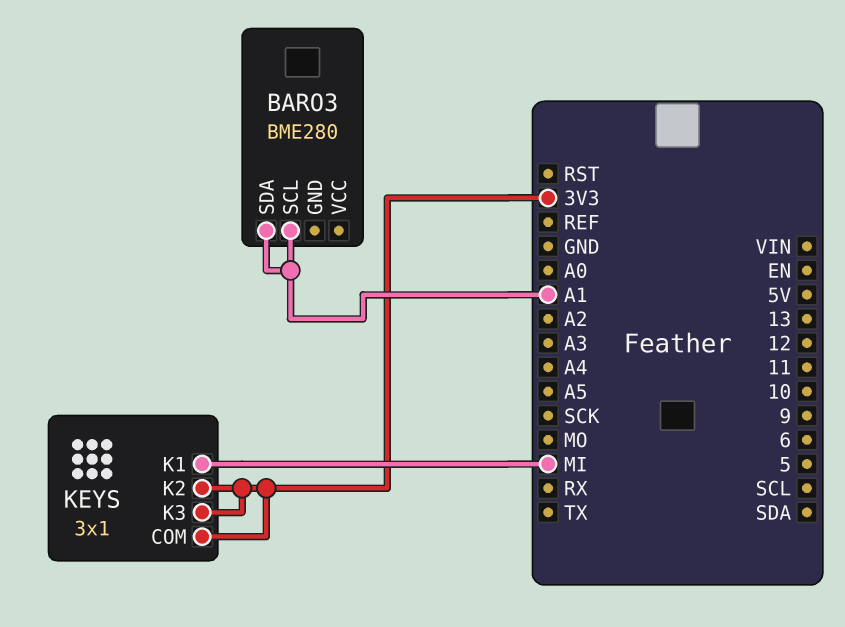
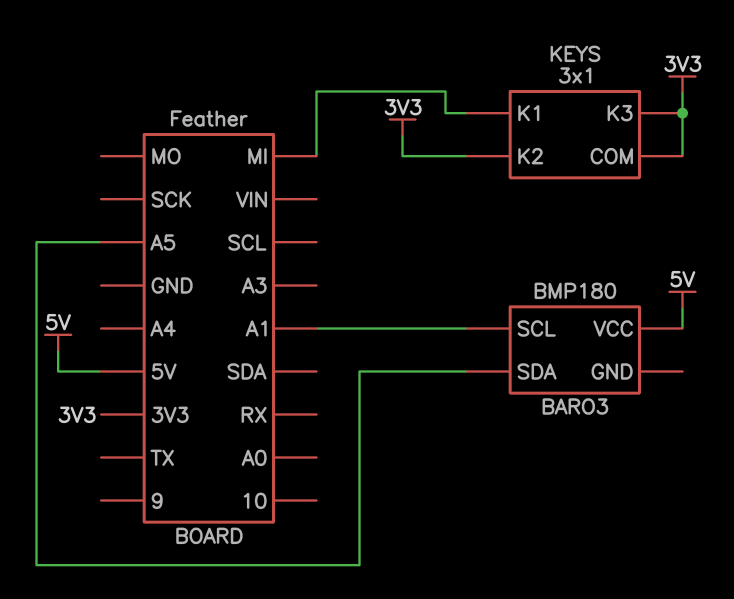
BARO3: BME280 -> BMP180
BARO3 pin SDA: A1 -> A5
BARO3 pin VCC: none -> 5V

